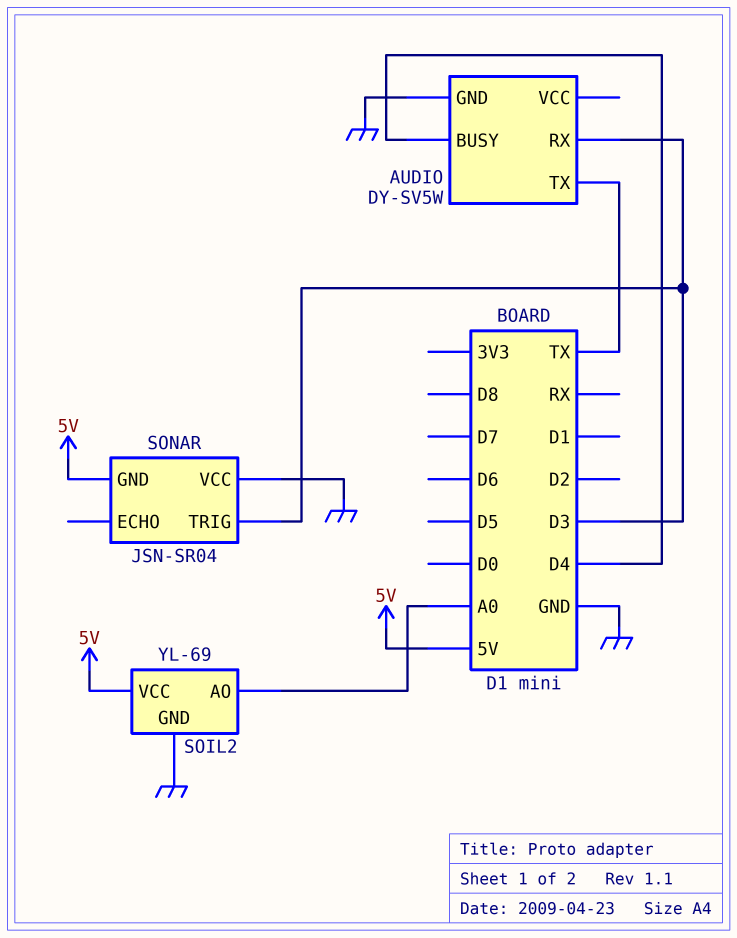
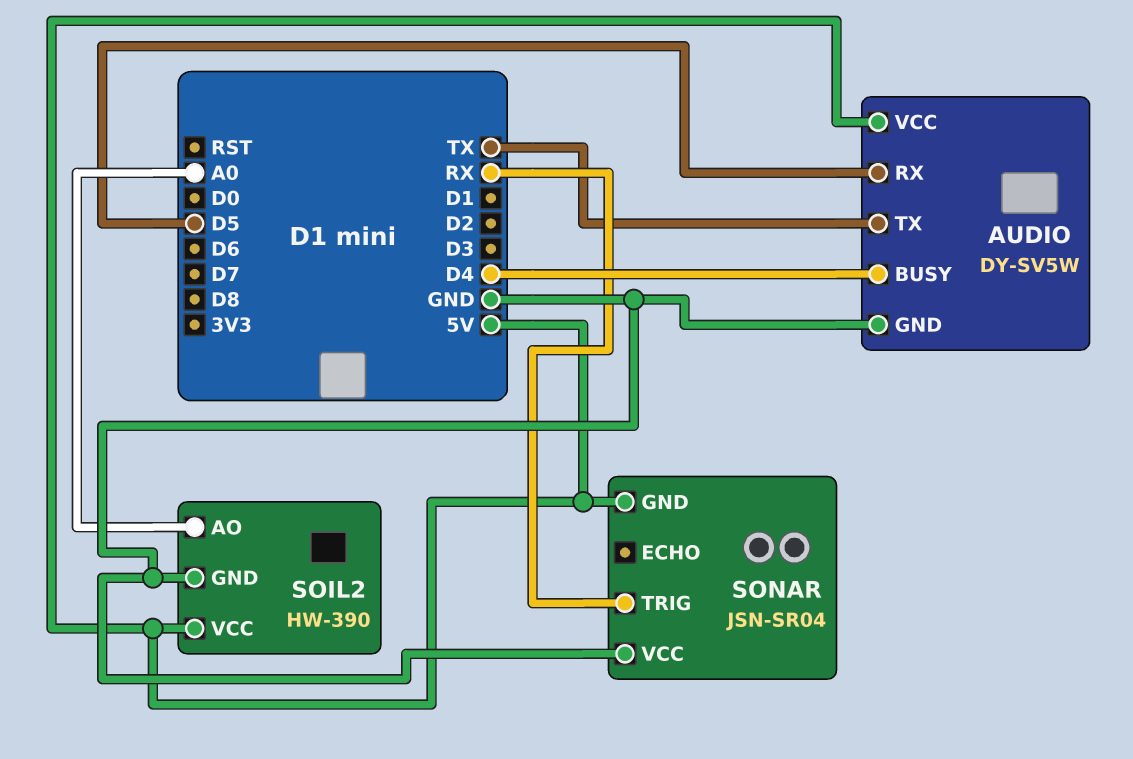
AUDIO pin RX: D3 -> D5
AUDIO pin VCC: none -> 5V
SOIL2: YL-69 -> HW-390
SONAR pin TRIG: D3 -> RX

